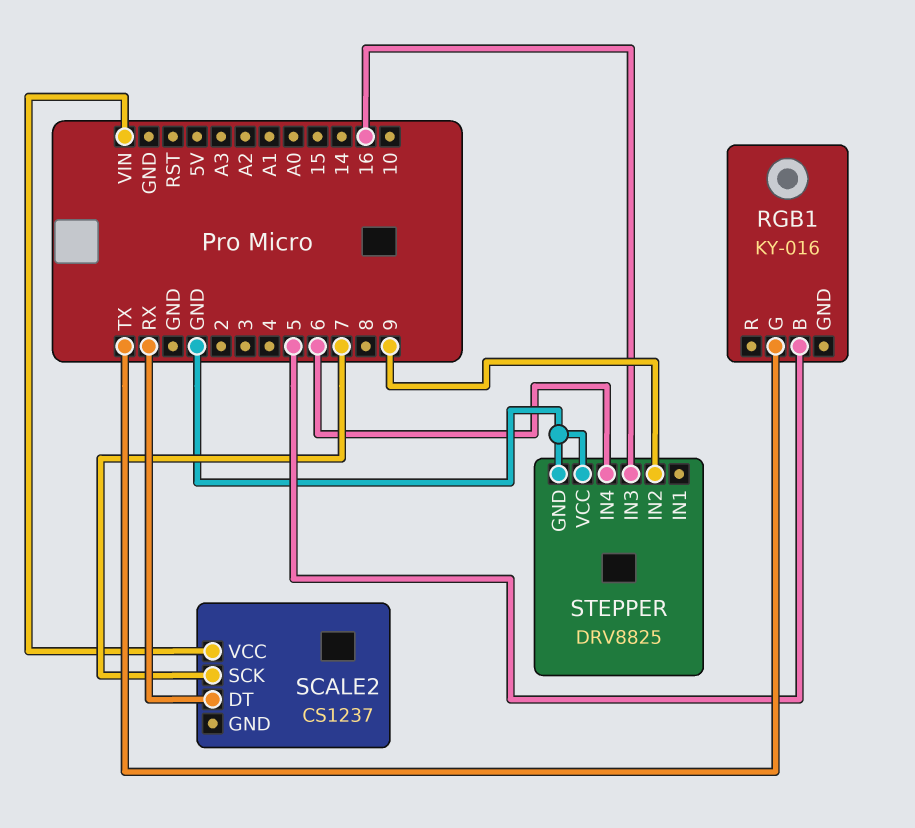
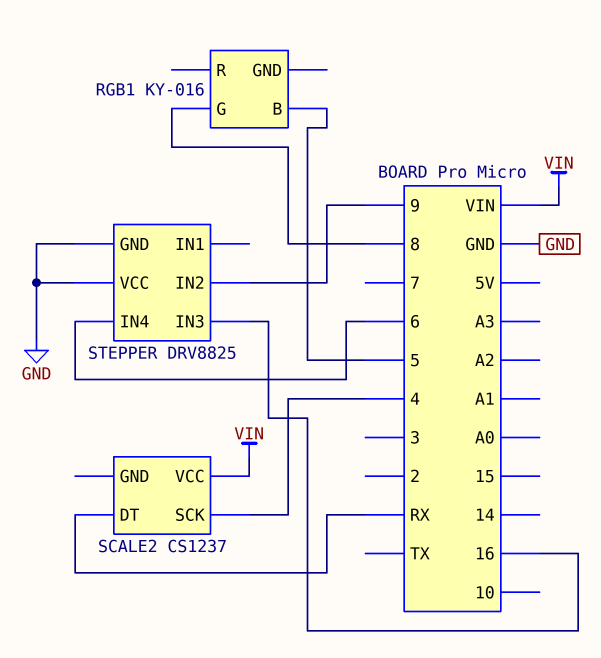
RGB1 pin G: TX -> 8
SCALE2 pin SCK: 7 -> 4

